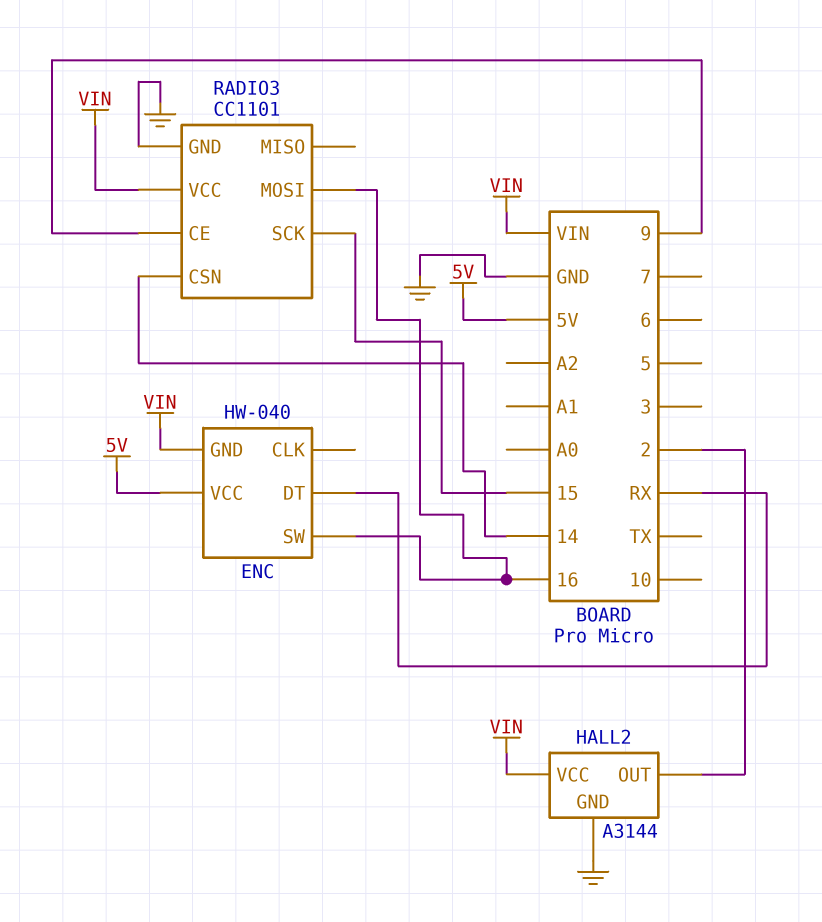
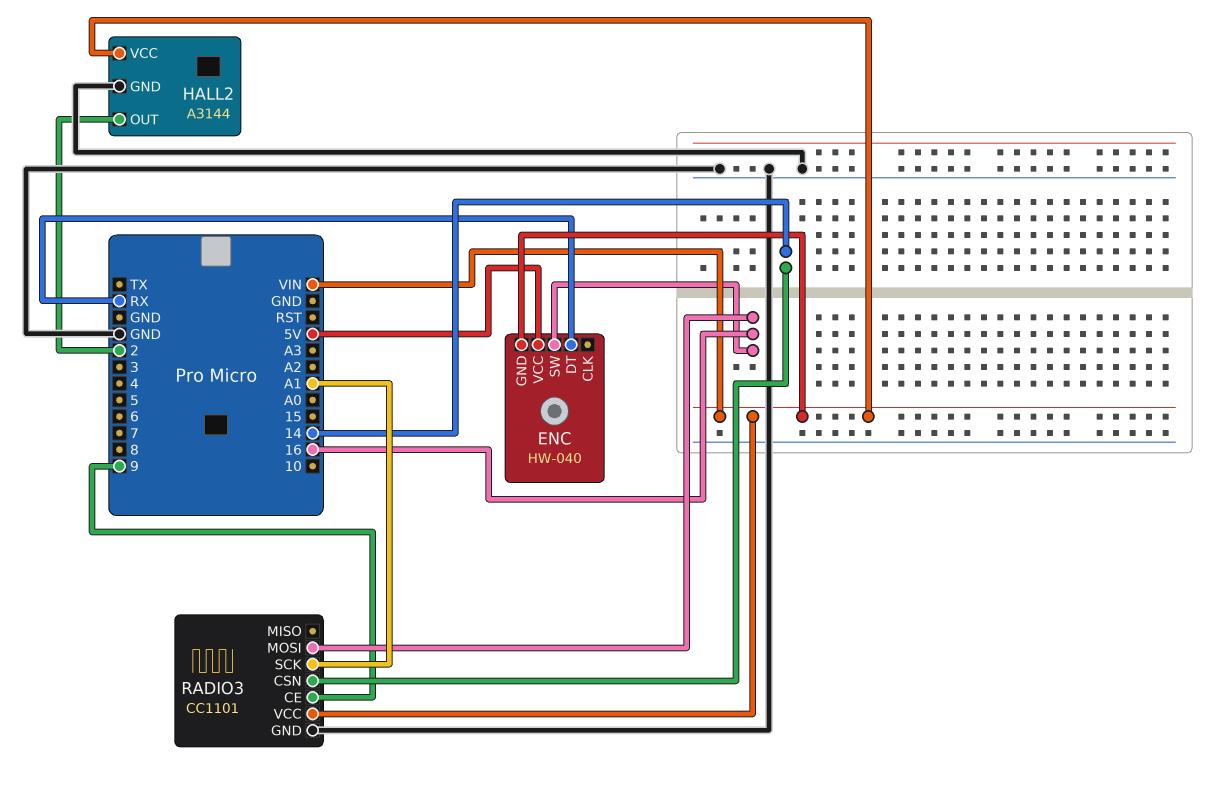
RADIO3 pin SCK: 15 -> A1

